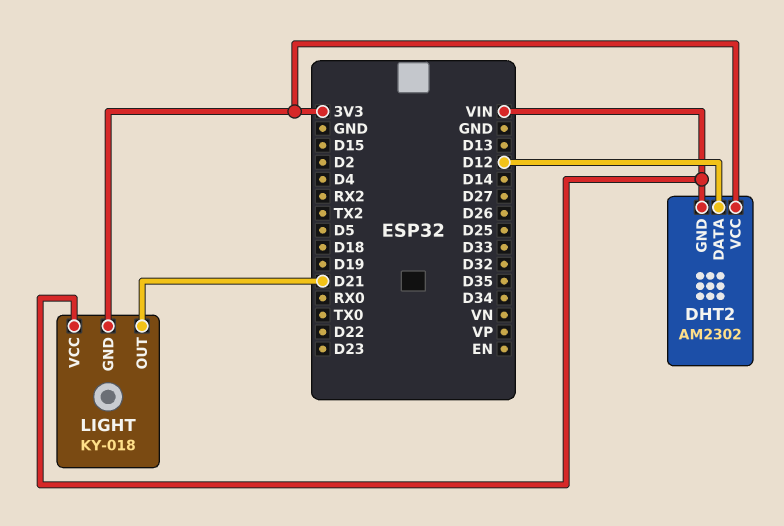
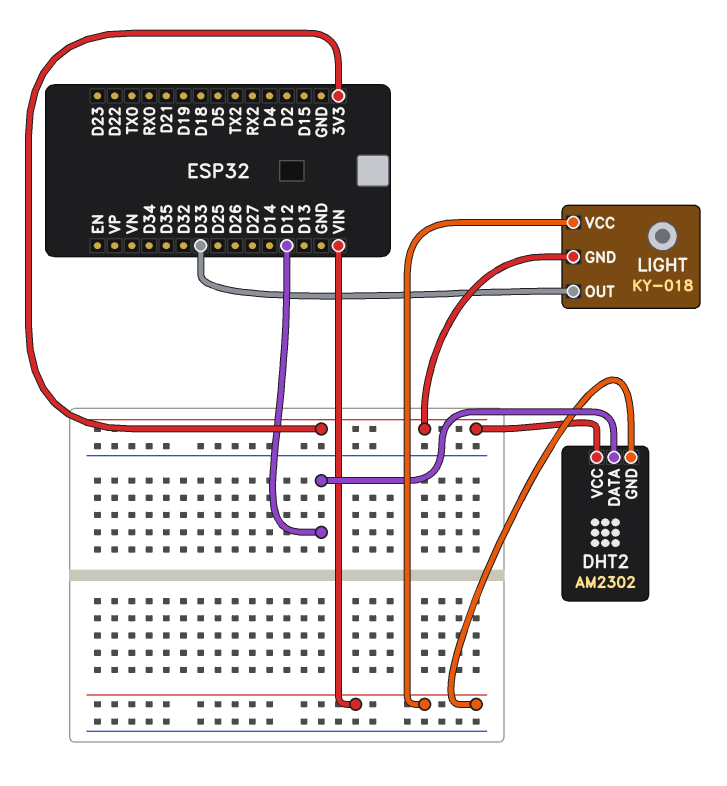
LIGHT pin OUT: D21 -> D33

